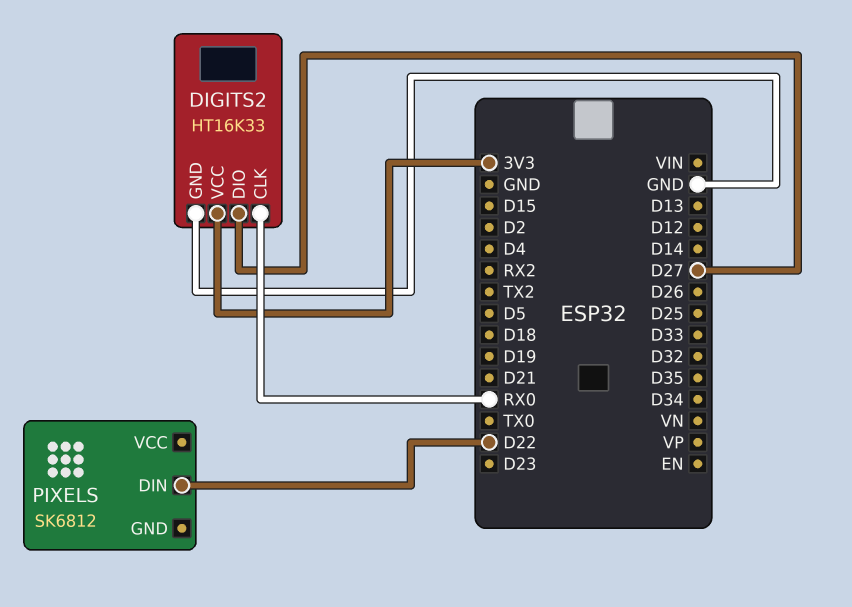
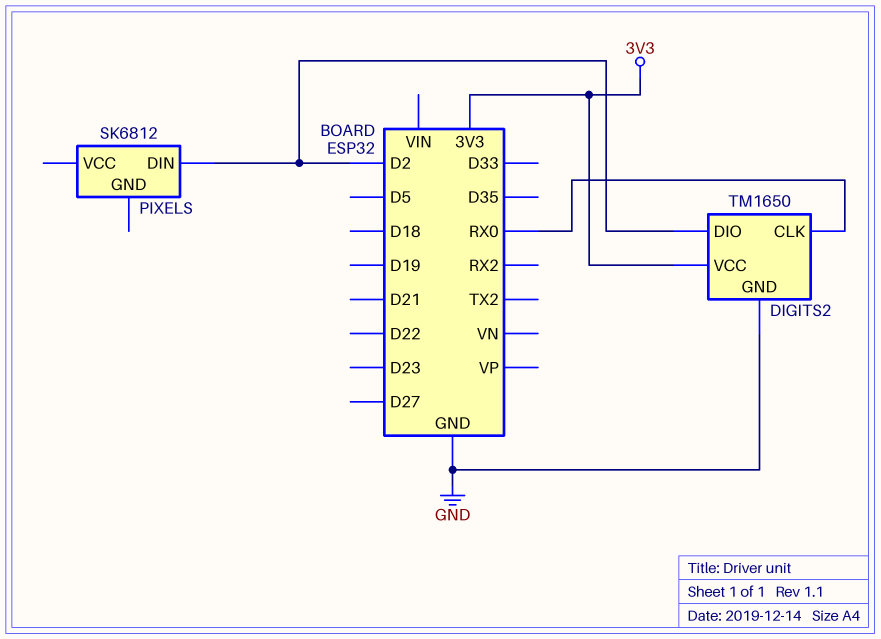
DIGITS2: HT16K33 -> TM1650
DIGITS2 pin DIO: D27 -> D2
PIXELS pin DIN: D22 -> D2

